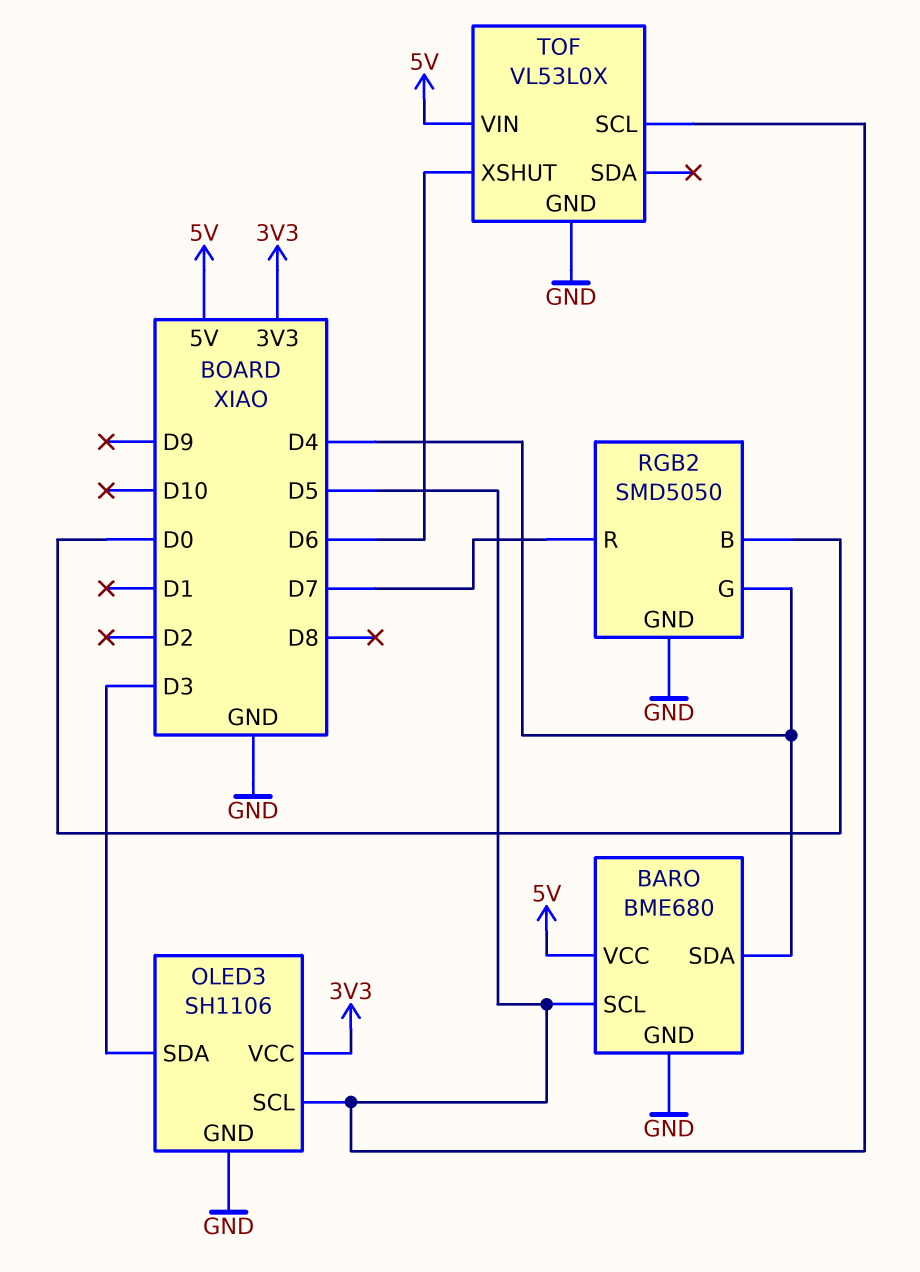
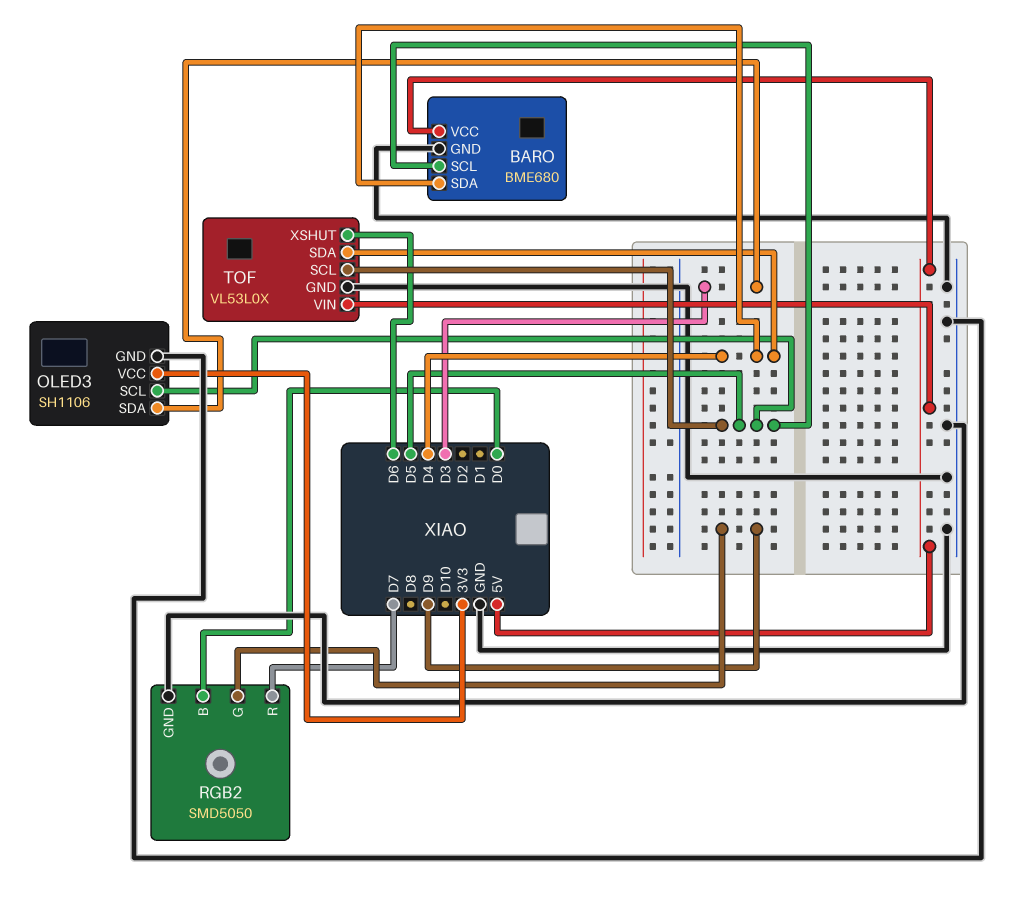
RGB2 pin G: D4 -> D9
TOF pin SDA: none -> D4

